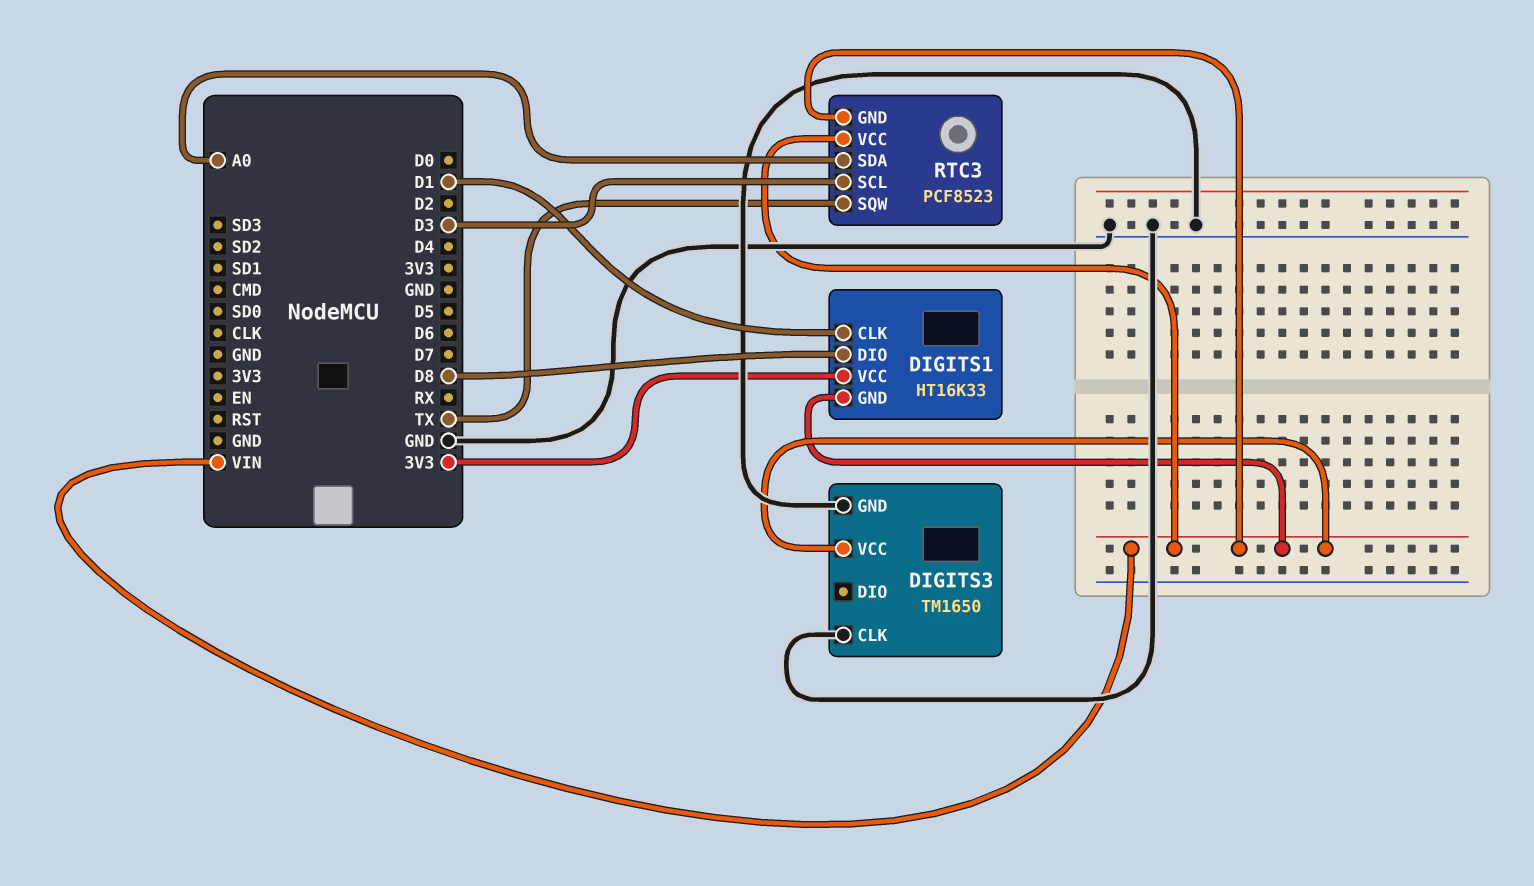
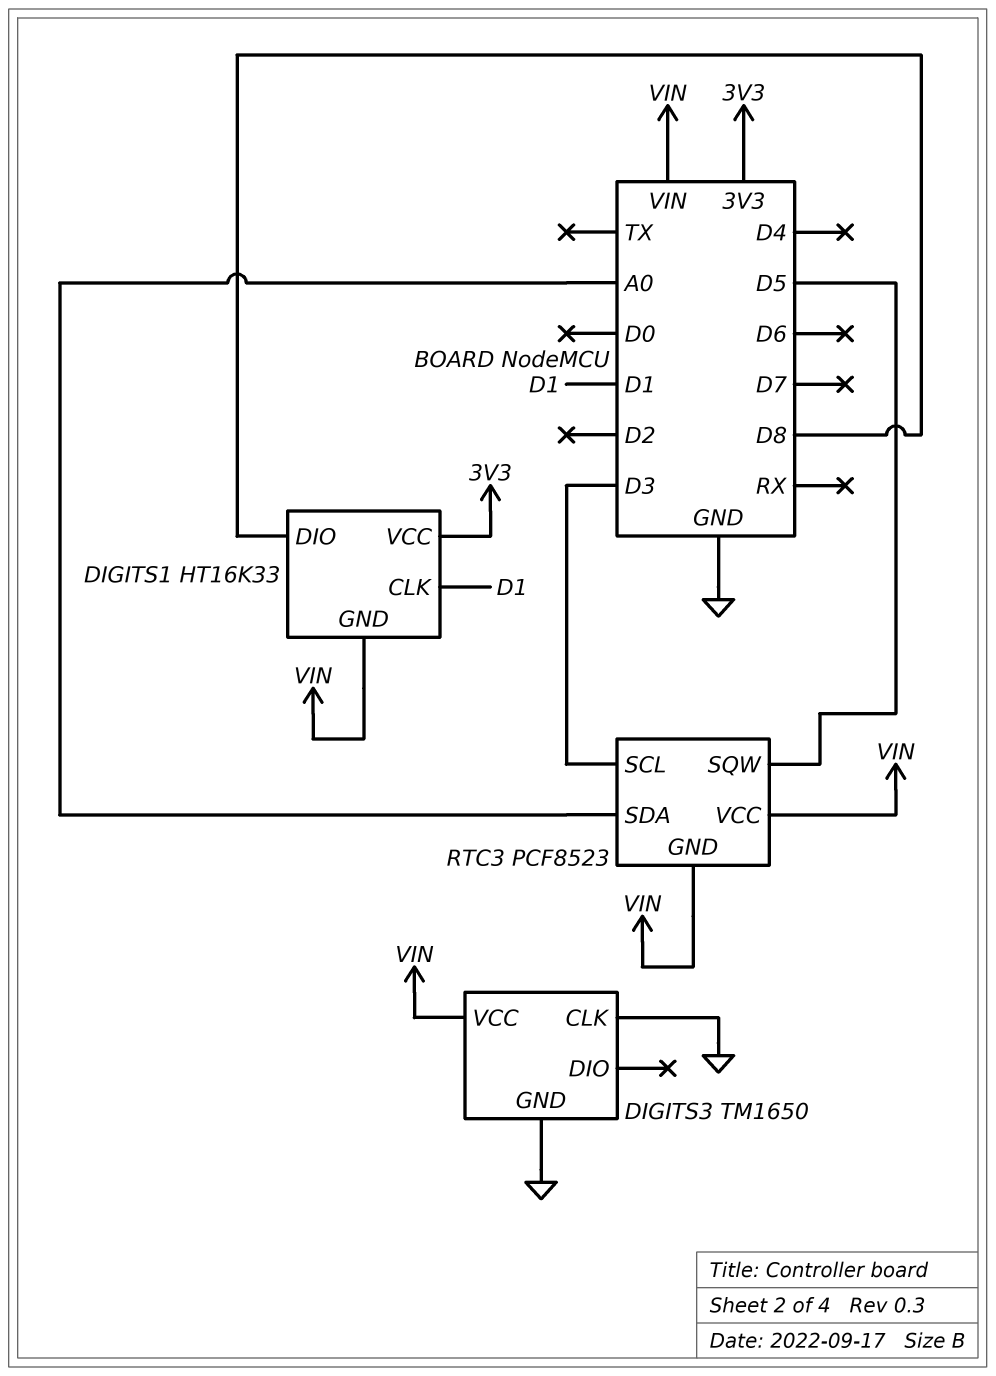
RTC3 pin SQW: TX -> D5

